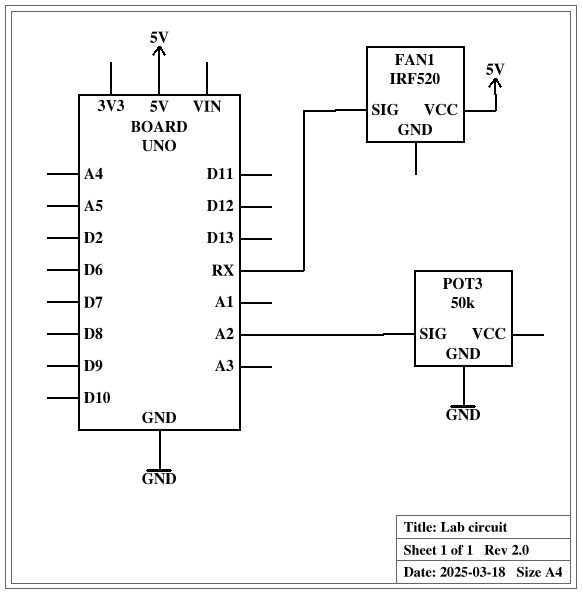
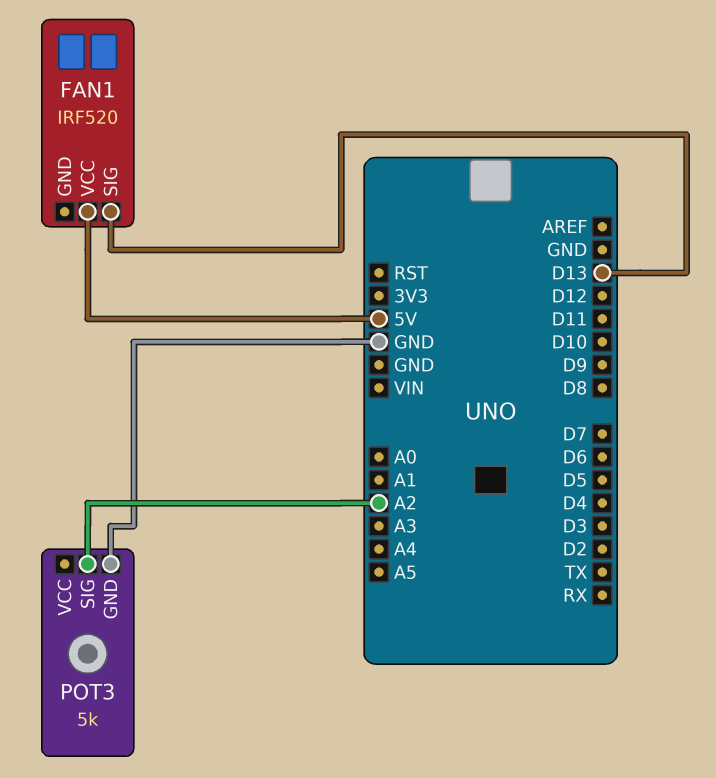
FAN1 pin SIG: RX -> D13
POT3: 50k -> 5k

